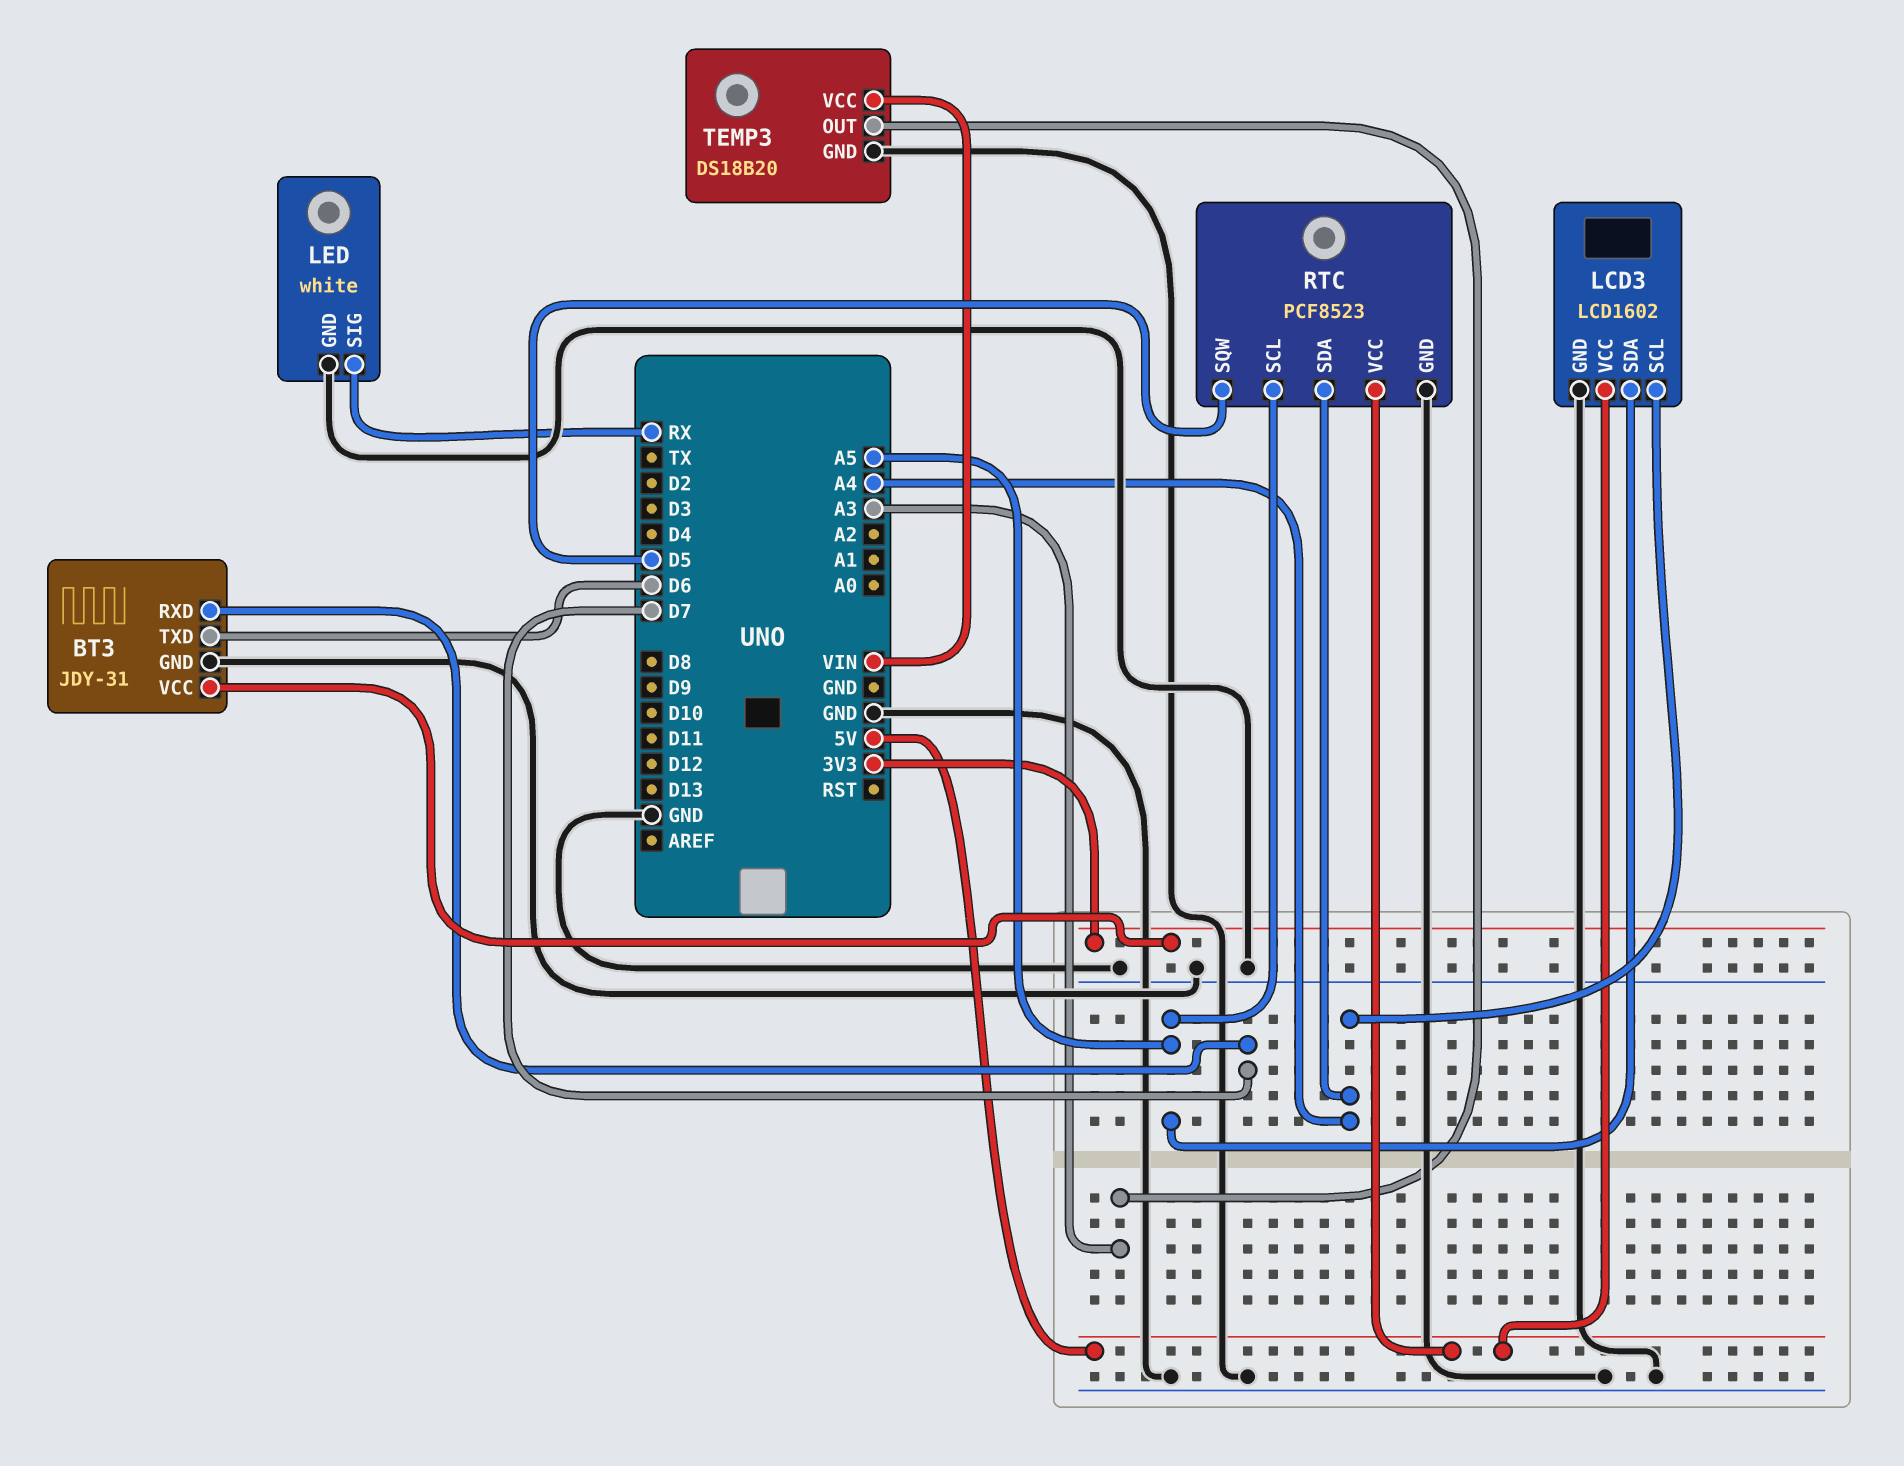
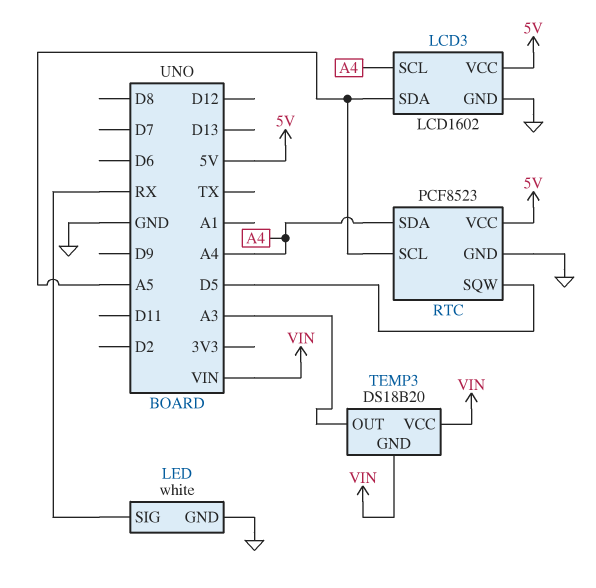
BT3: JDY-31 -> none
BT3 pin GND: GND -> none
BT3 pin RXD: D7 -> none
BT3 pin TXD: D6 -> none
BT3 pin VCC: 3V3 -> none
TEMP3 pin GND: GND -> VIN

